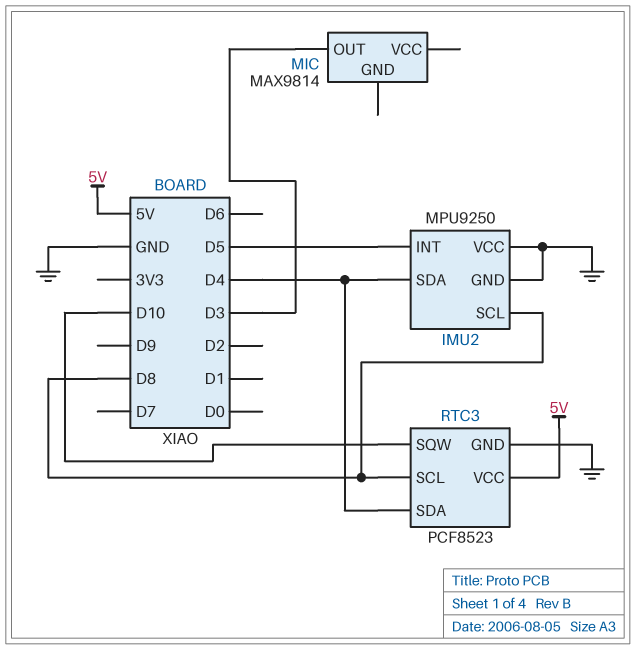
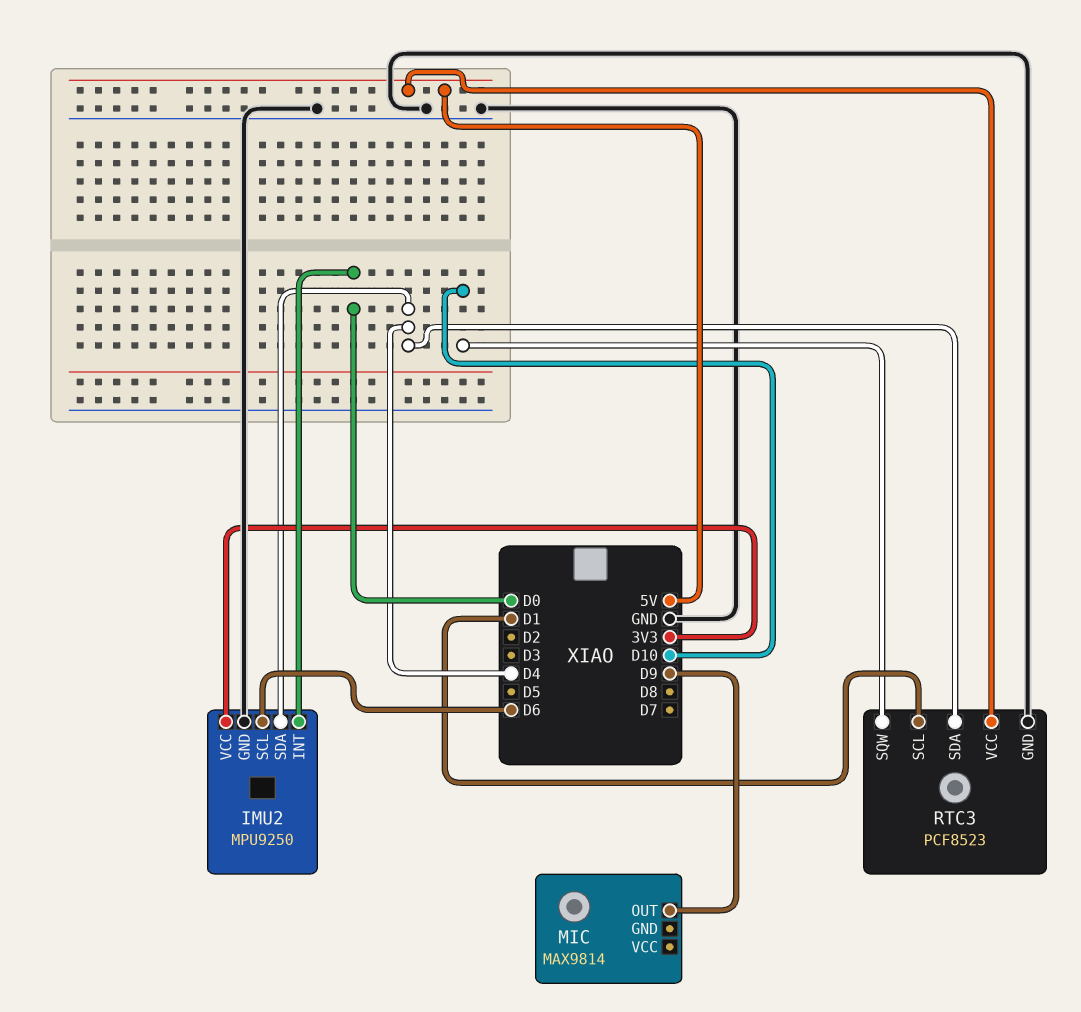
IMU2 pin INT: D5 -> D0
IMU2 pin SCL: D8 -> D6
IMU2 pin VCC: GND -> 3V3
MIC pin OUT: D3 -> D9
RTC3 pin SCL: D8 -> D1

